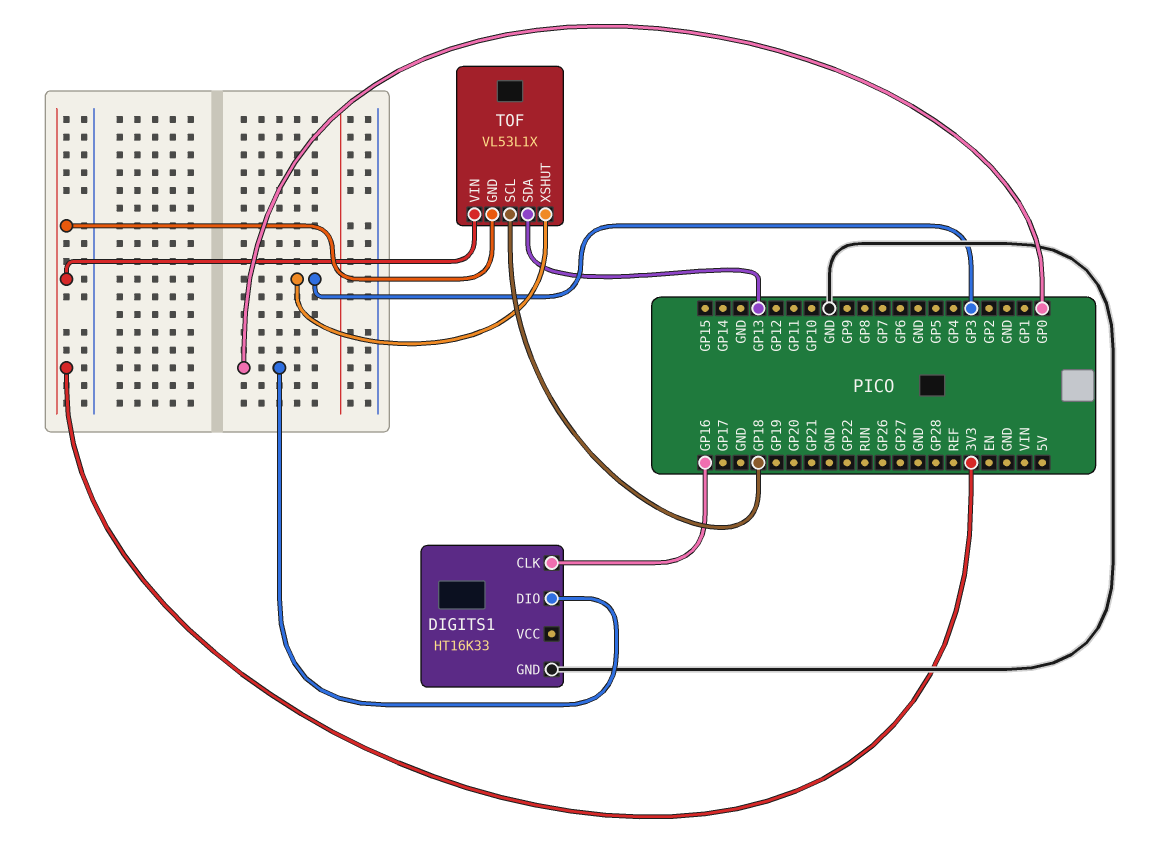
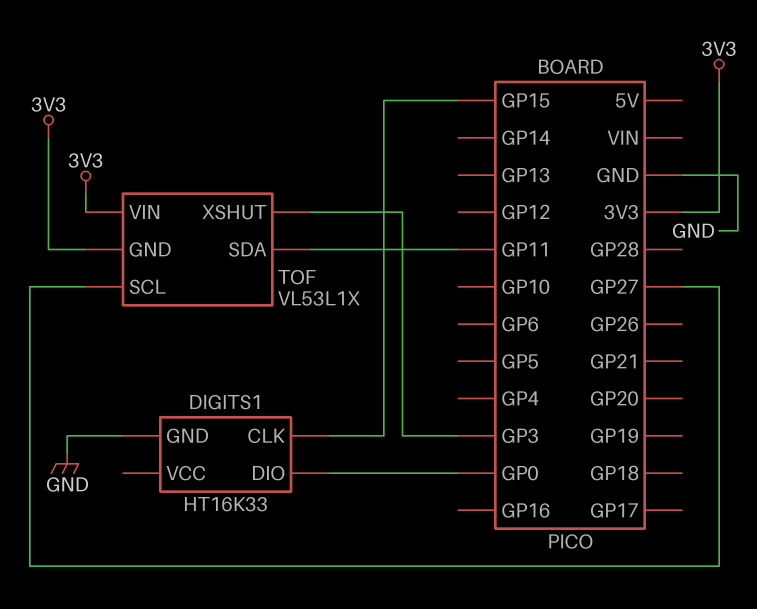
DIGITS1 pin CLK: GP16 -> GP15
TOF pin SCL: GP18 -> GP27
TOF pin SDA: GP13 -> GP11

